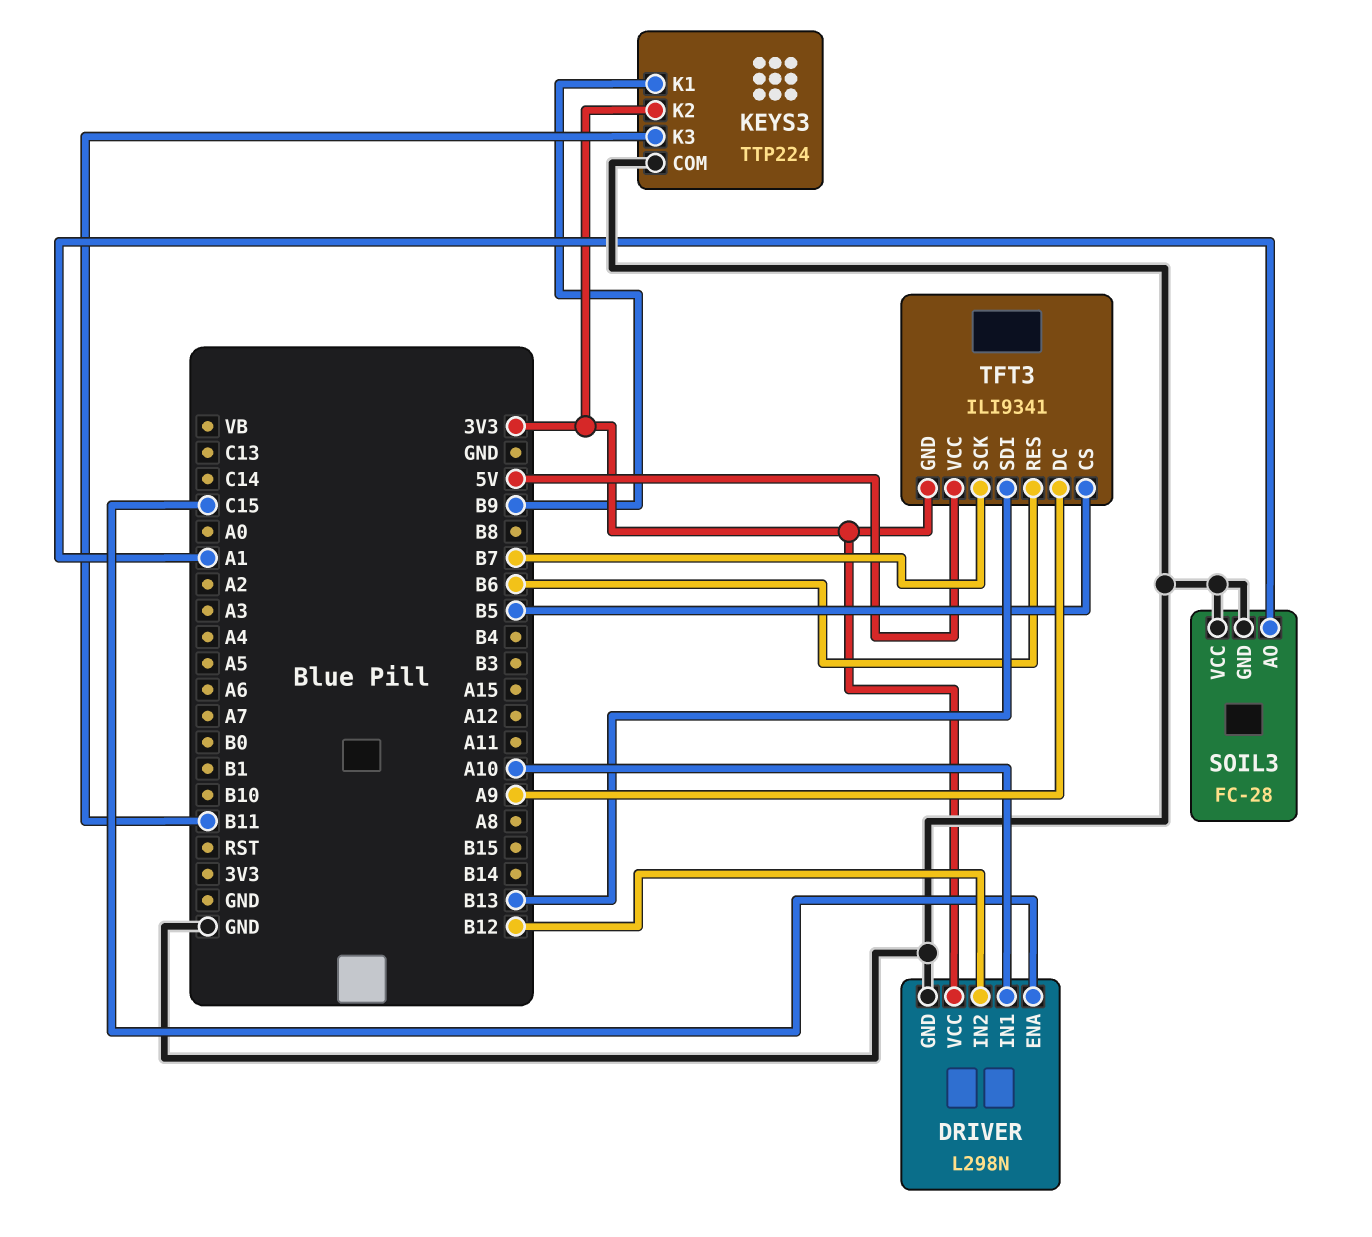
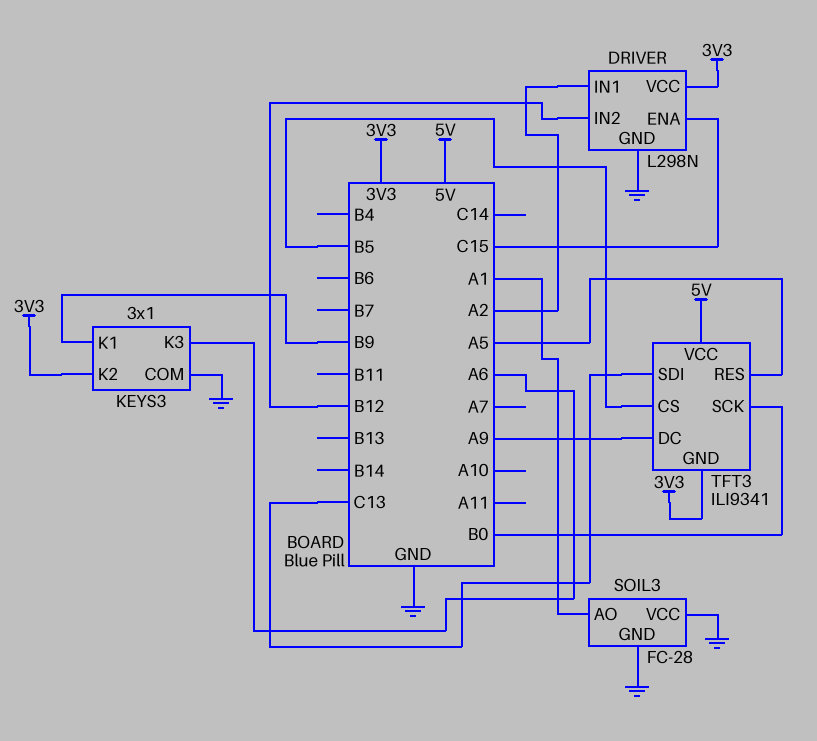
DRIVER pin IN1: A10 -> A2
KEYS3: TTP224 -> 3x1
KEYS3 pin K3: B11 -> A6
TFT3 pin RES: B6 -> A5
TFT3 pin SCK: B7 -> B0
TFT3 pin SDI: B13 -> C13

